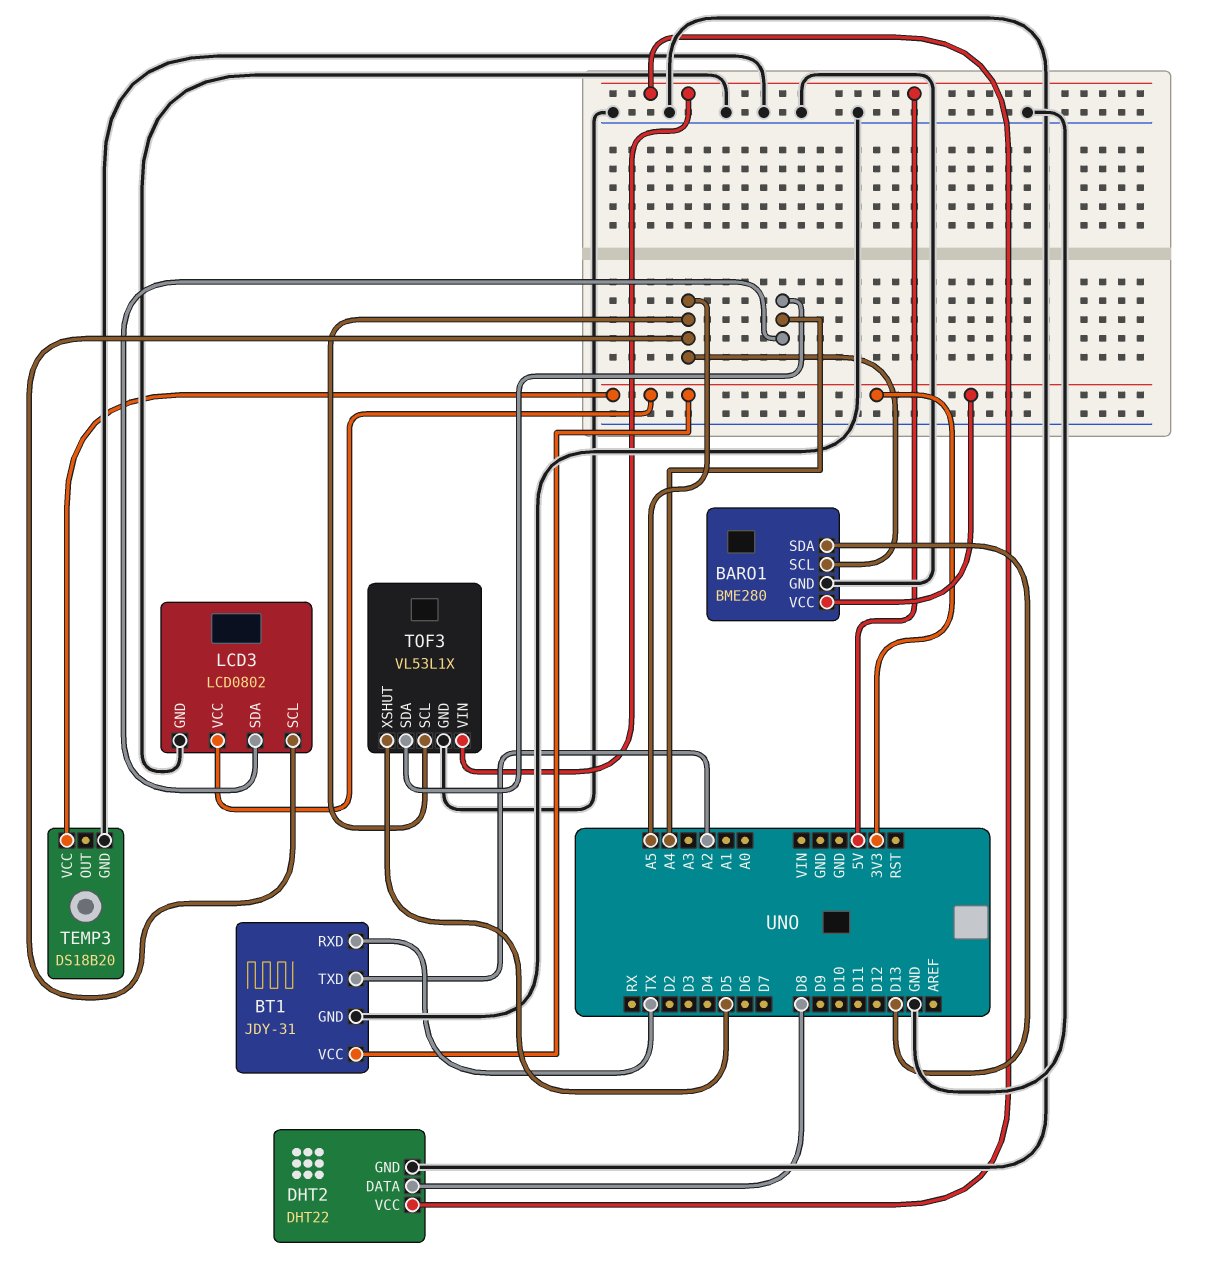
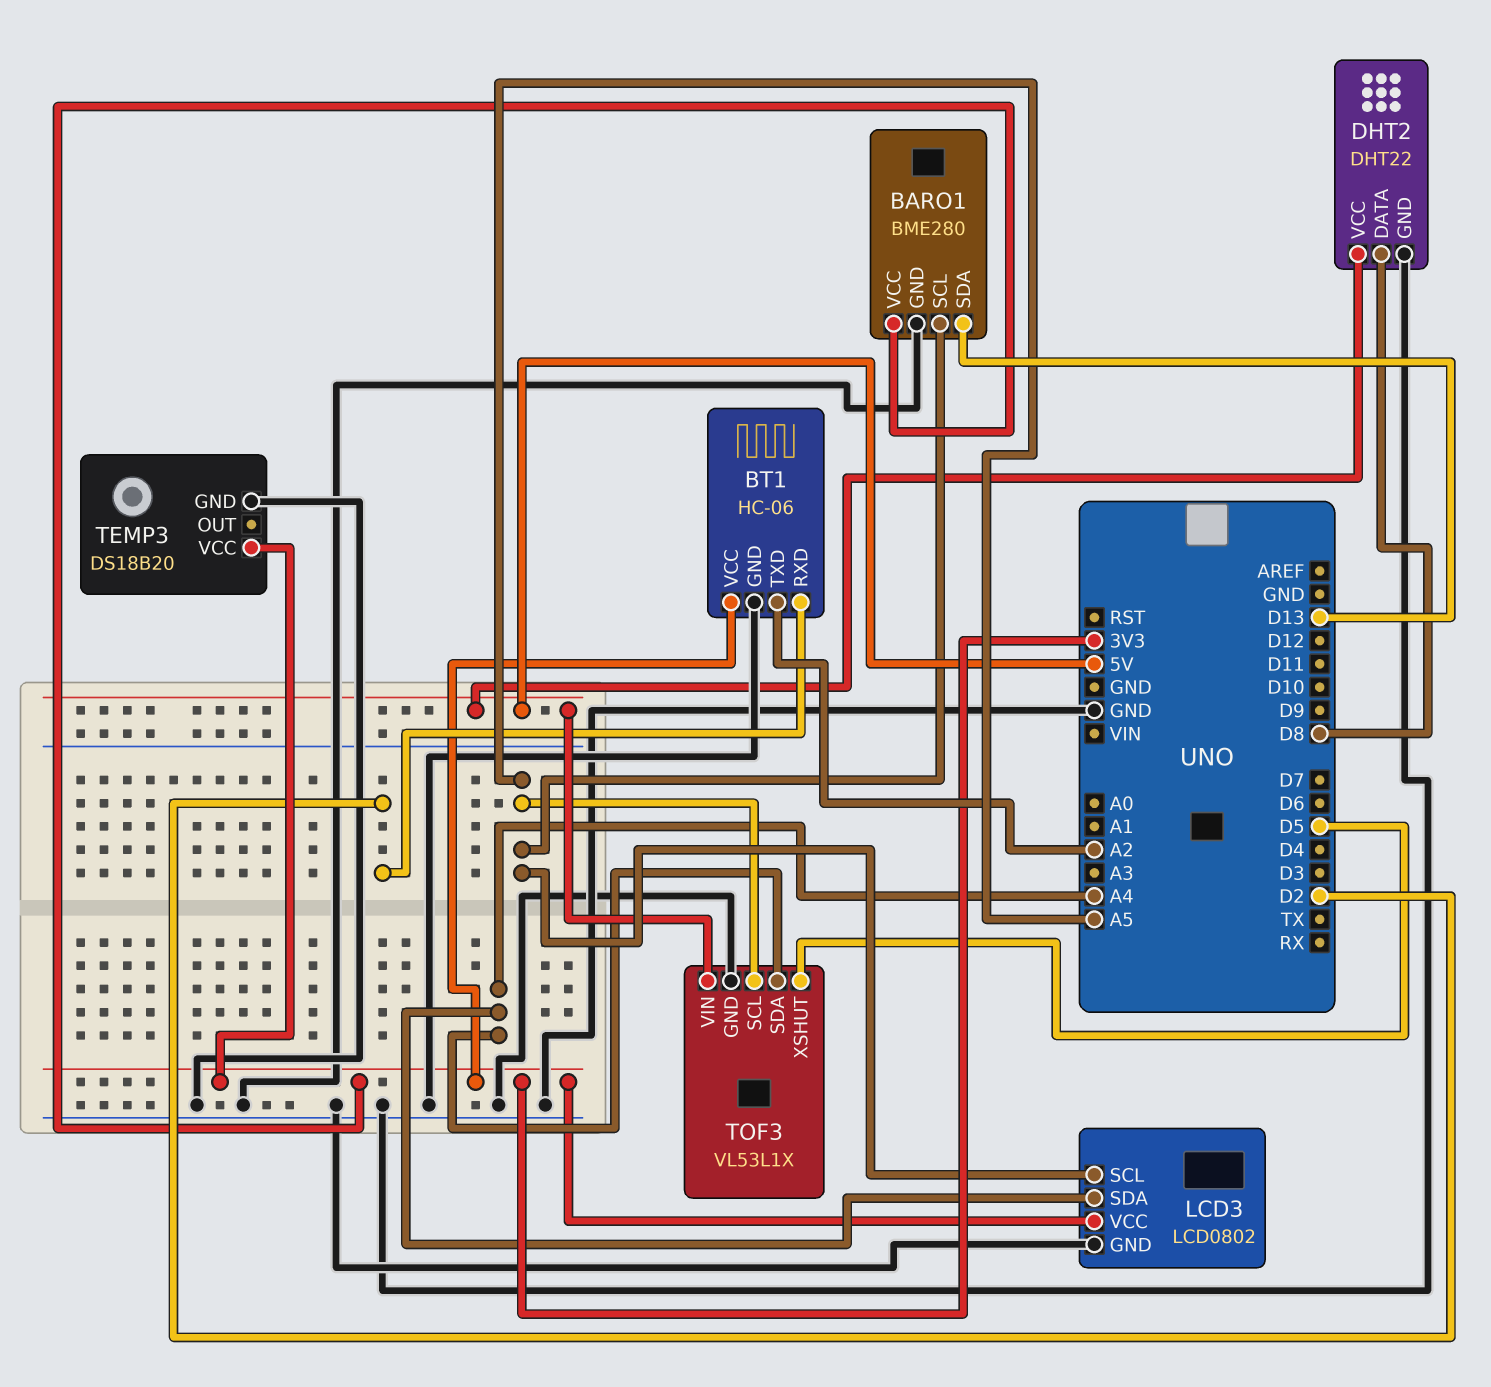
BT1: JDY-31 -> HC-06
BT1 pin RXD: TX -> D2

